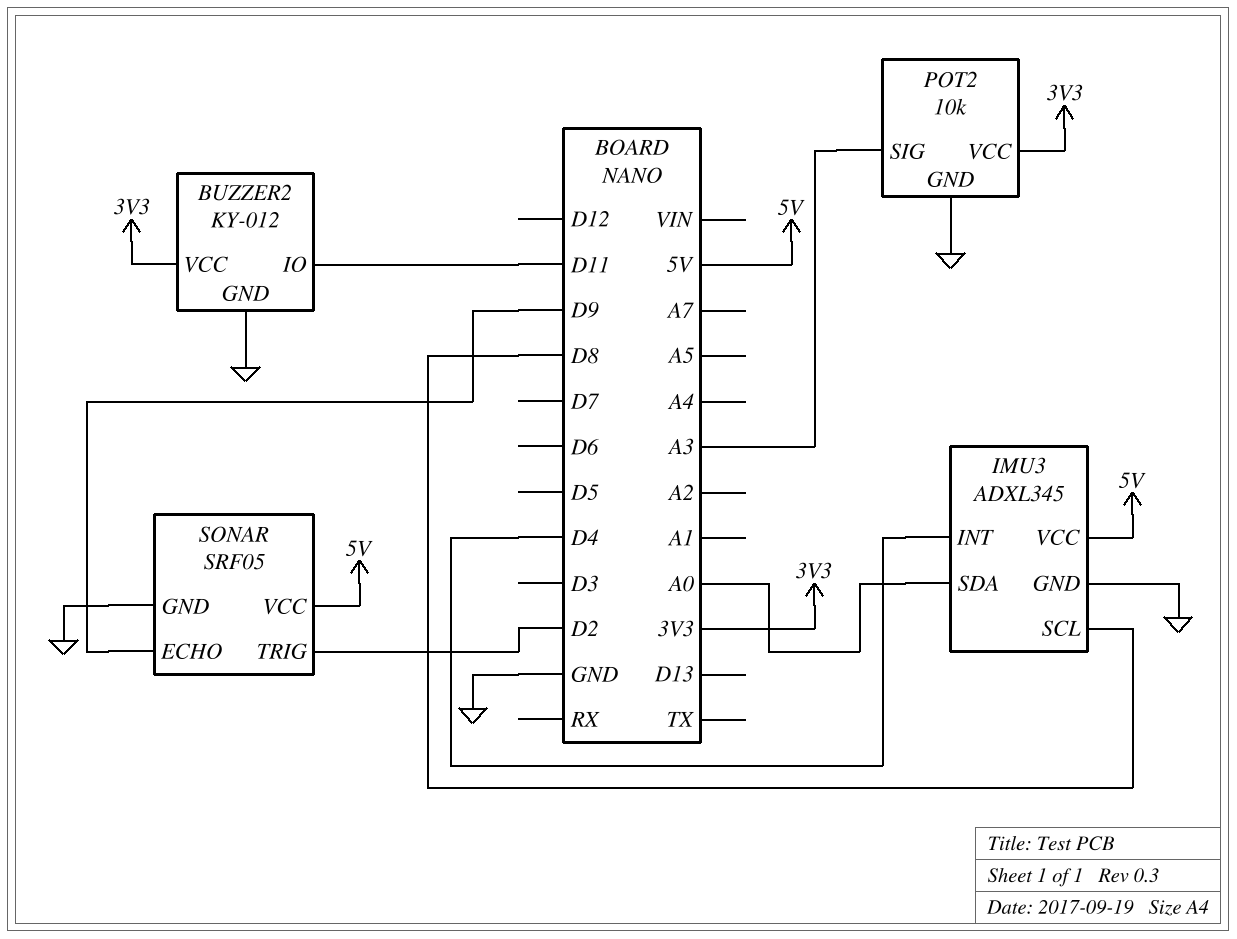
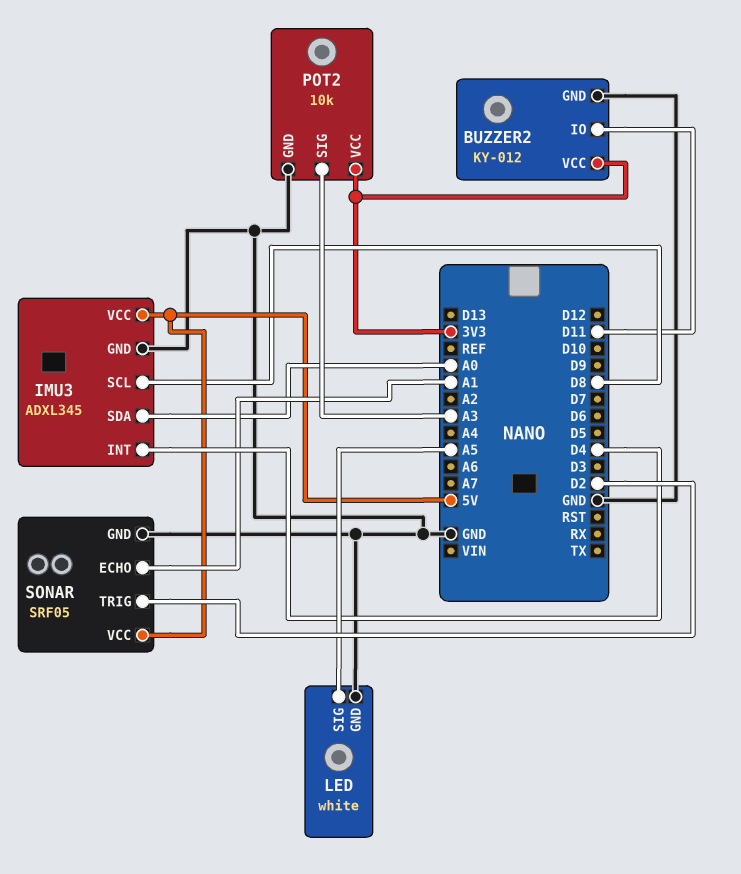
LED: none -> white
LED pin GND: none -> GND
LED pin SIG: none -> A5
SONAR pin ECHO: D9 -> A1

